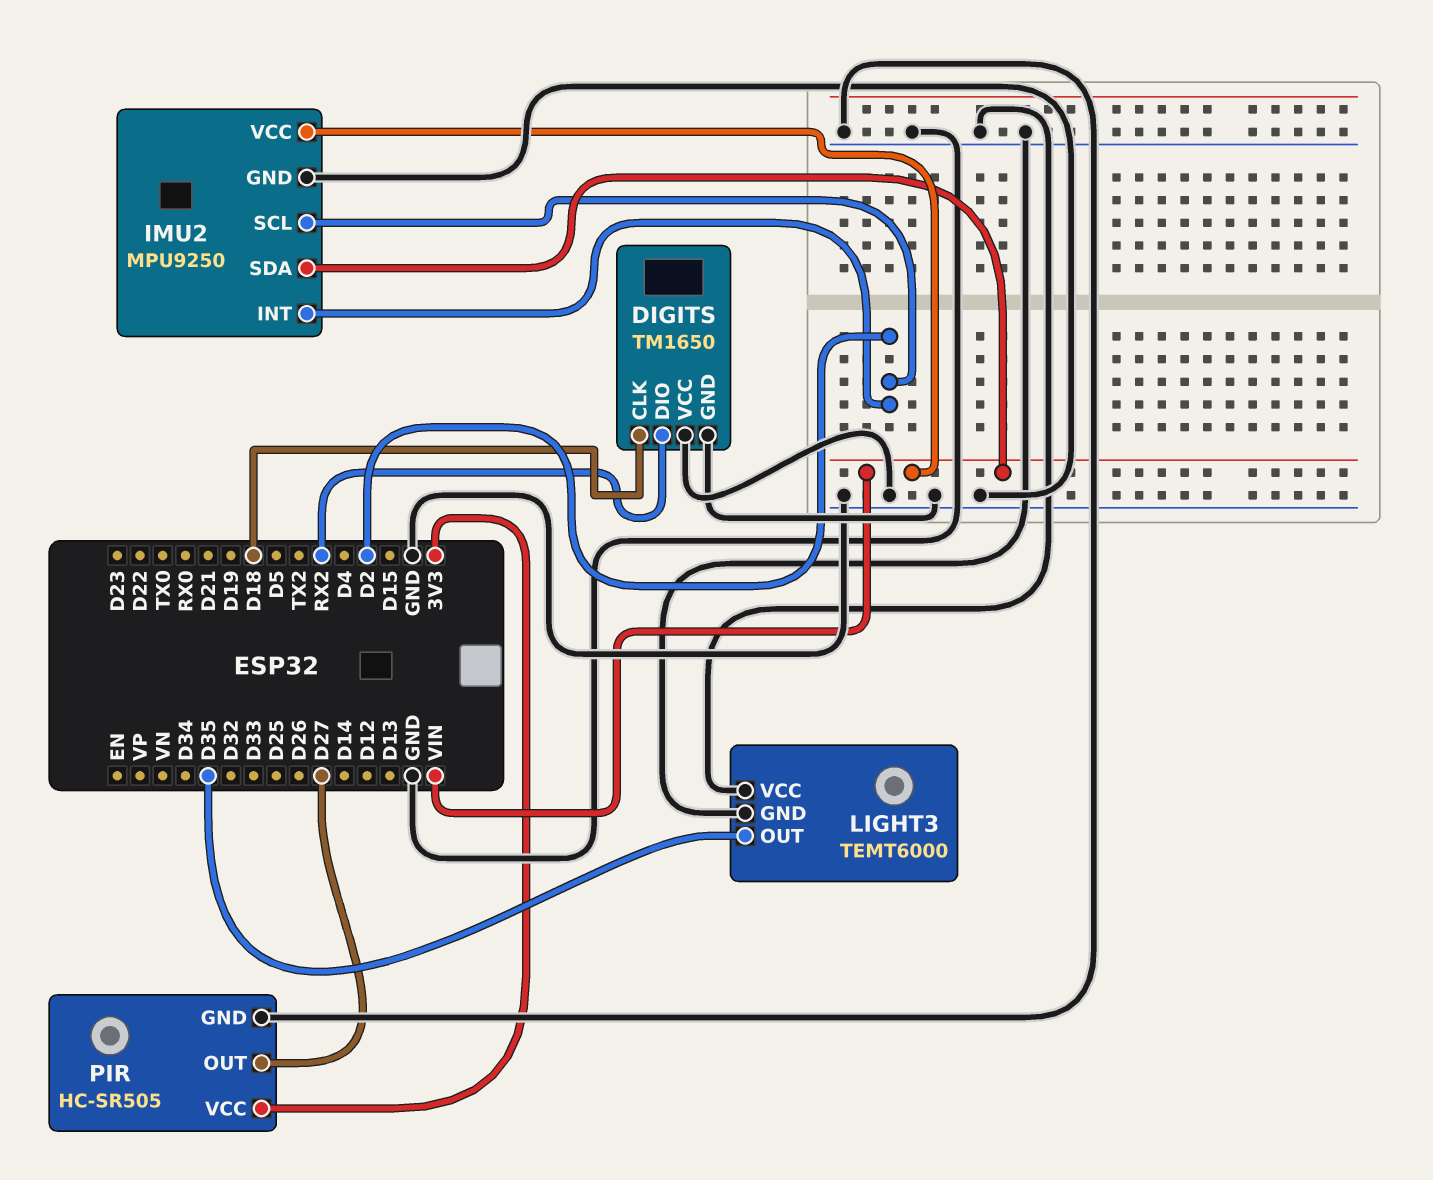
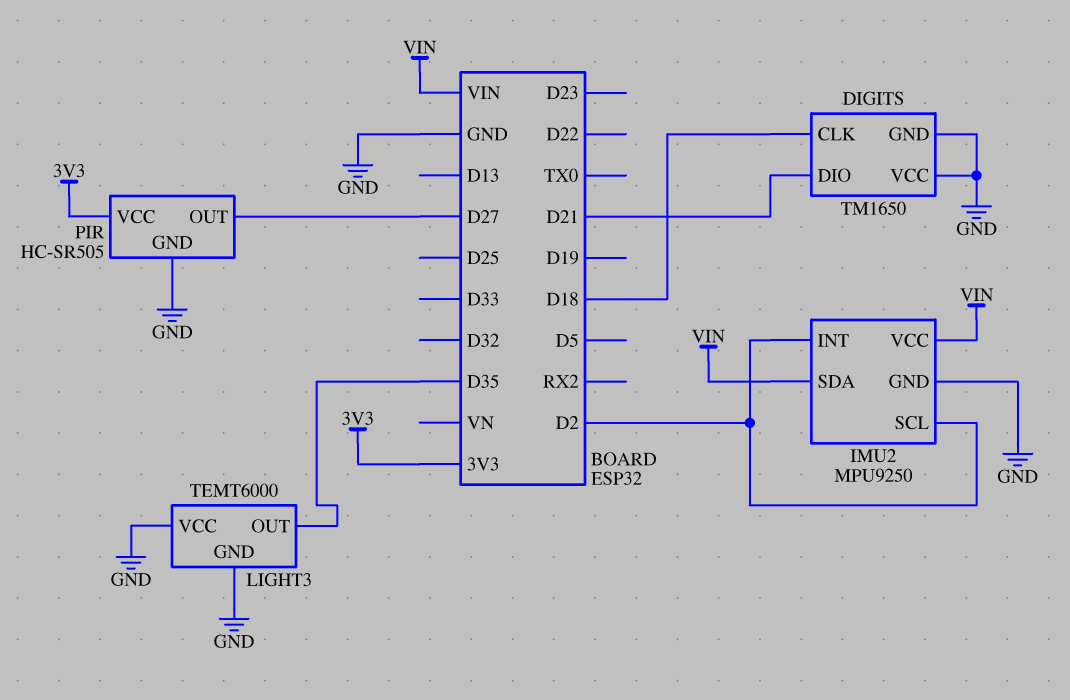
DIGITS pin DIO: RX2 -> D21

